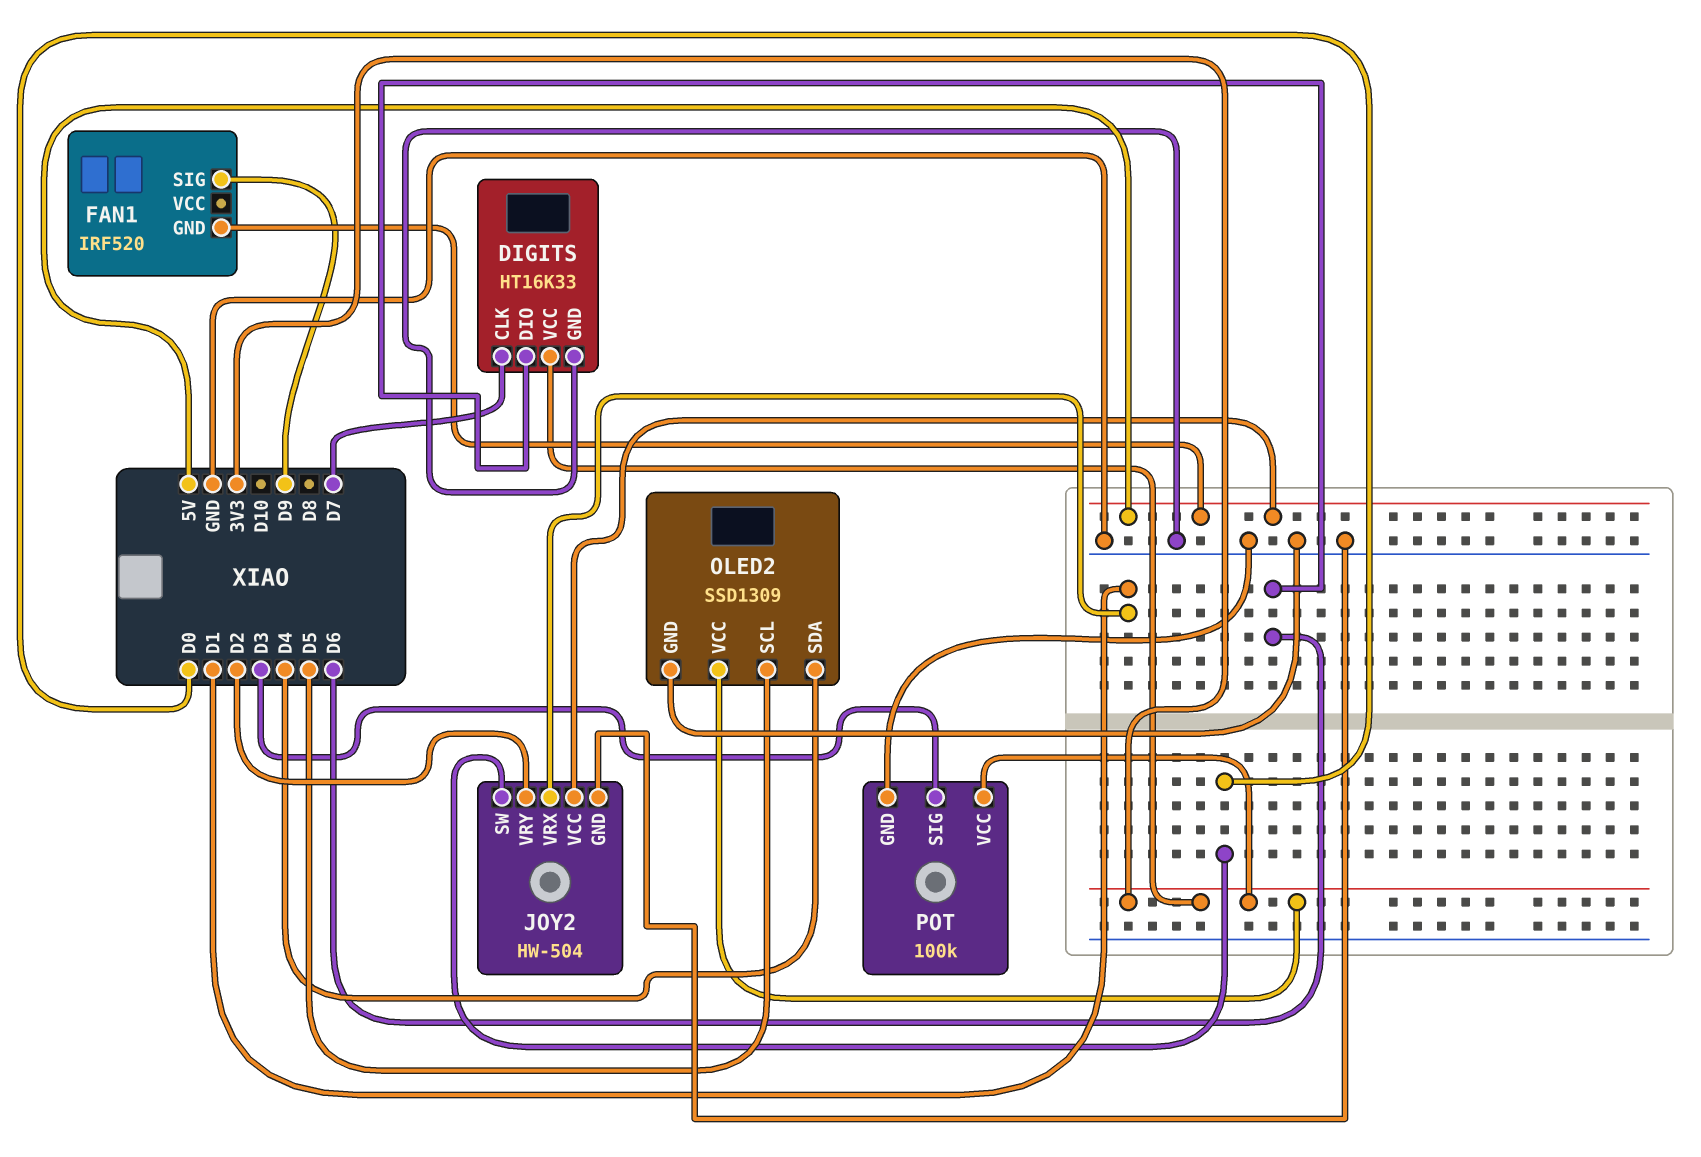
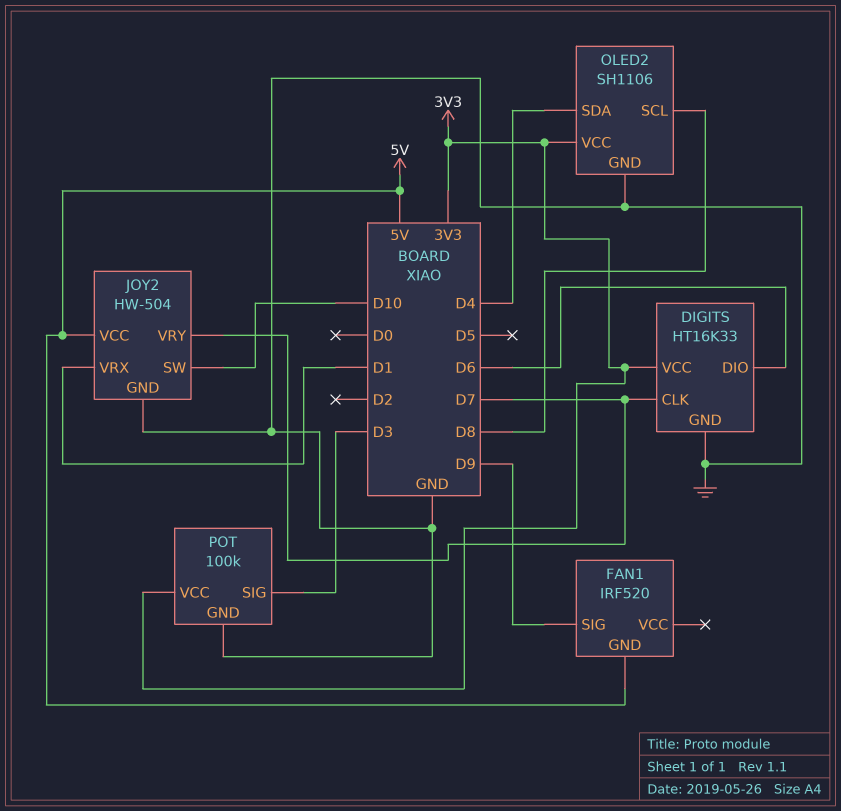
JOY2 pin SW: D0 -> D10
JOY2 pin VRY: D2 -> D7
OLED2: SSD1309 -> SH1106
OLED2 pin SCL: D5 -> D8

